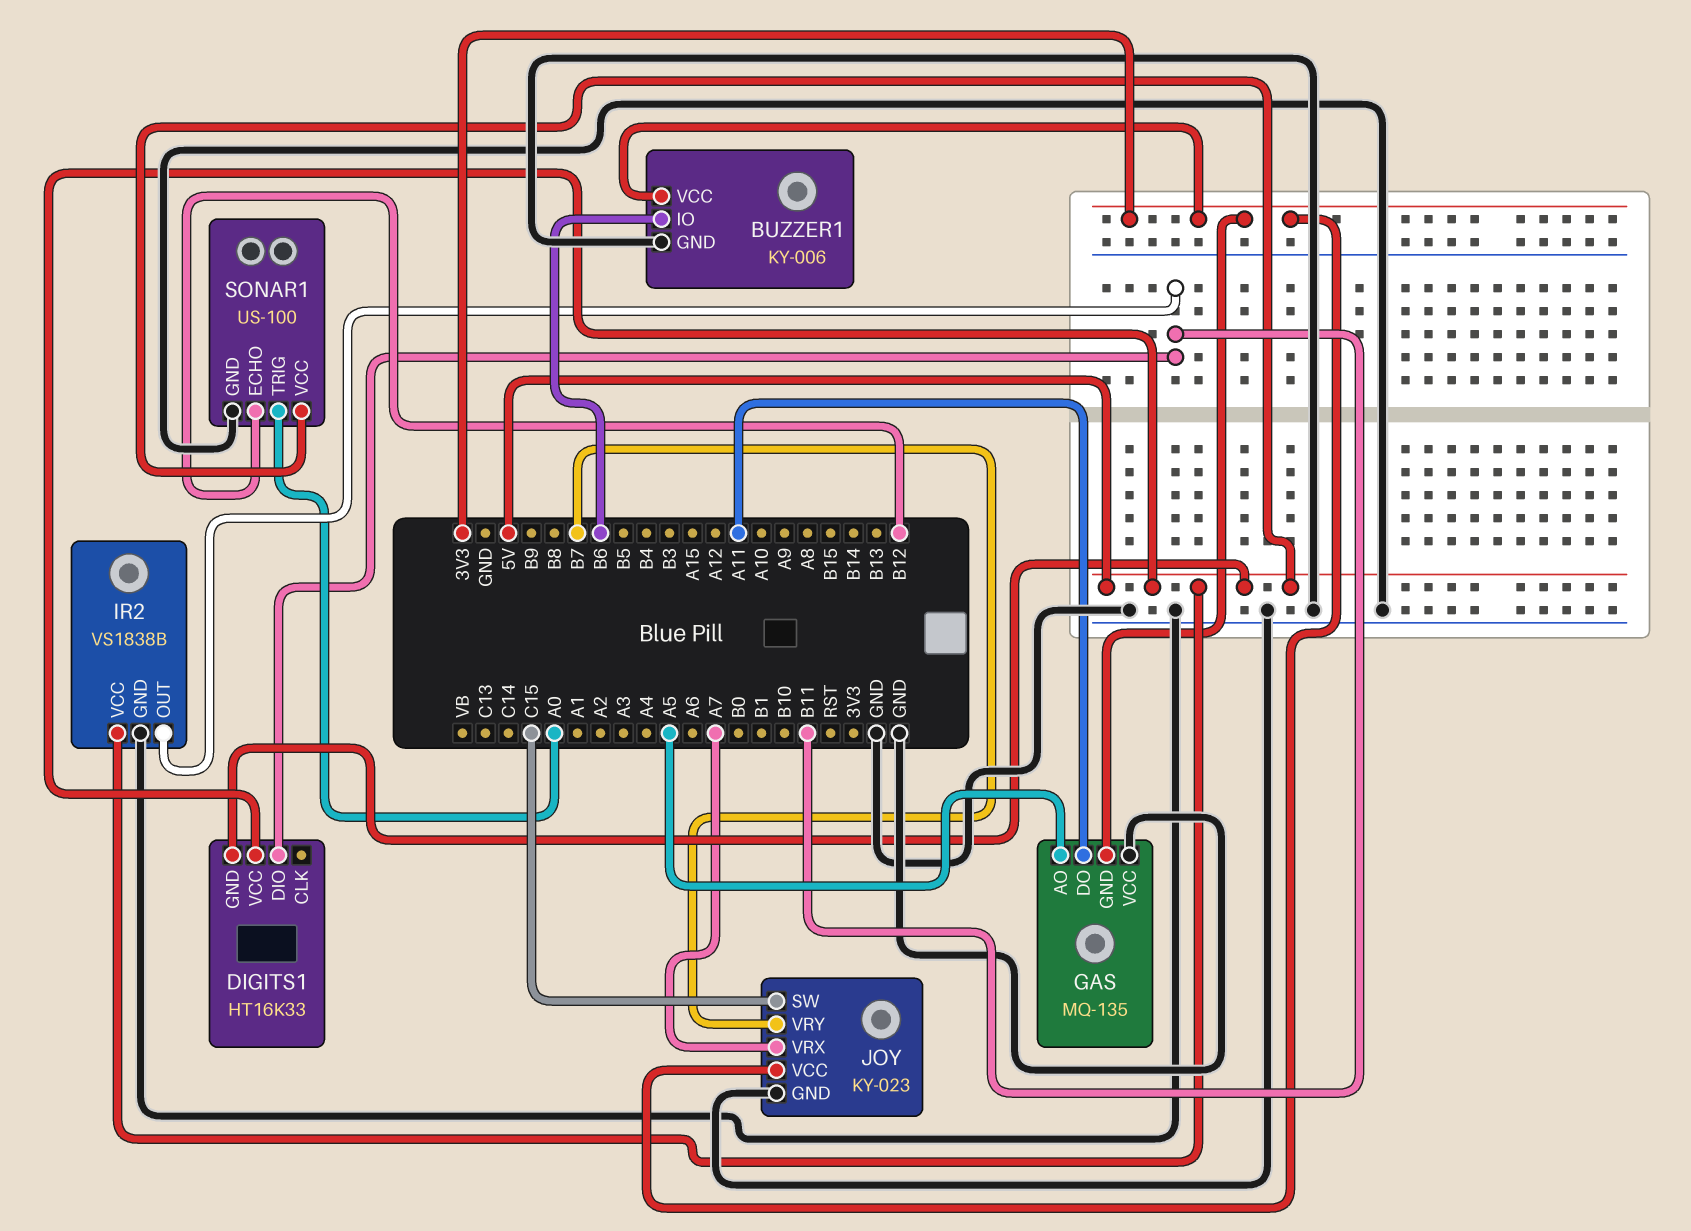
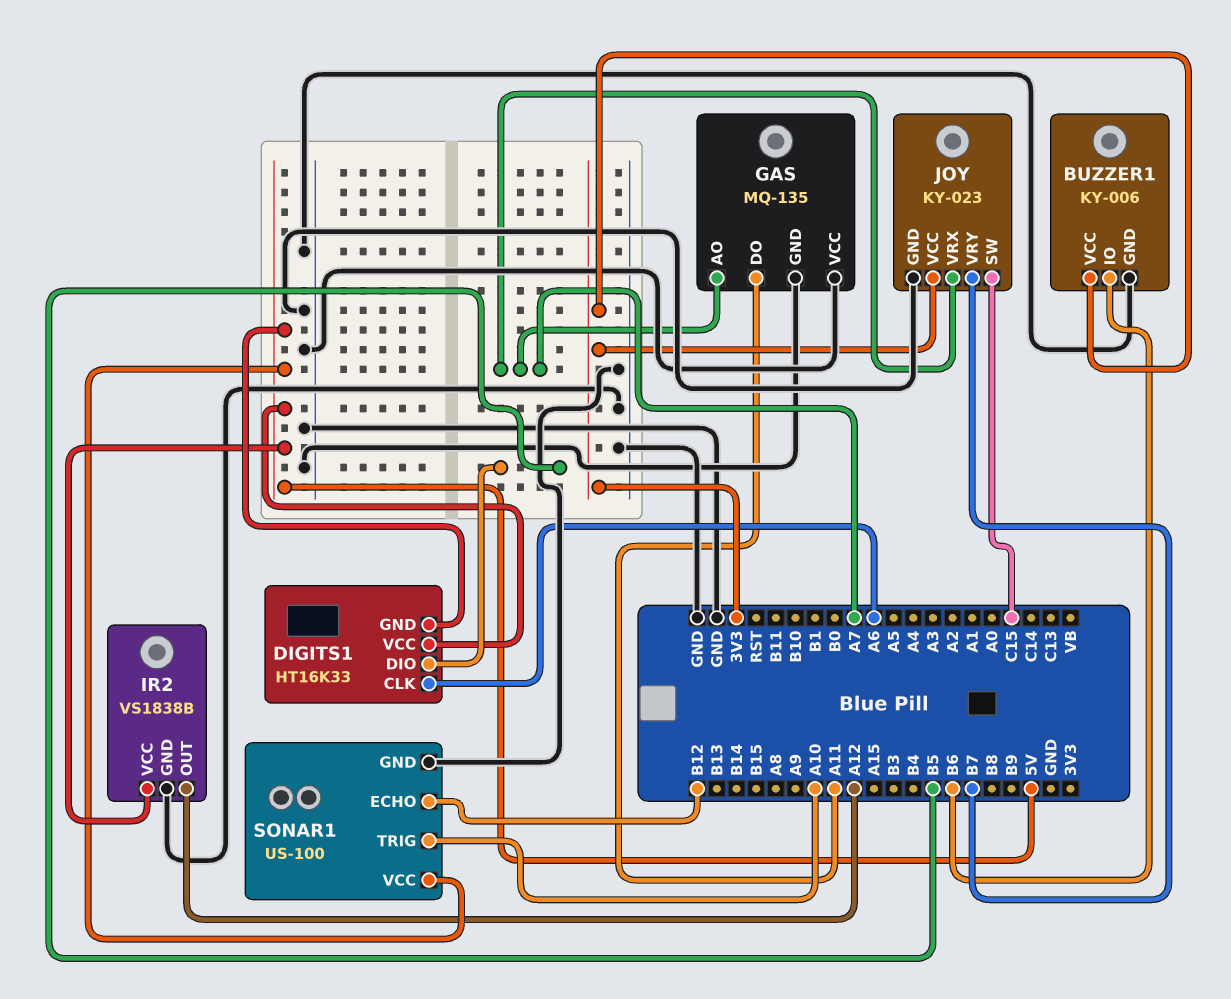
DIGITS1 pin CLK: none -> A6
DIGITS1 pin DIO: B11 -> B5
GAS pin AO: A5 -> A7
GAS pin GND: 3V3 -> GND
IR2 pin OUT: B11 -> A12
SONAR1 pin TRIG: A0 -> A10

